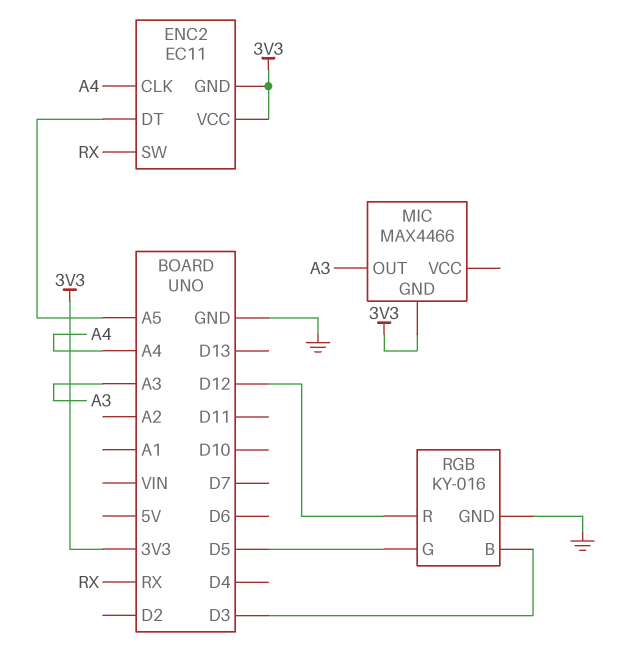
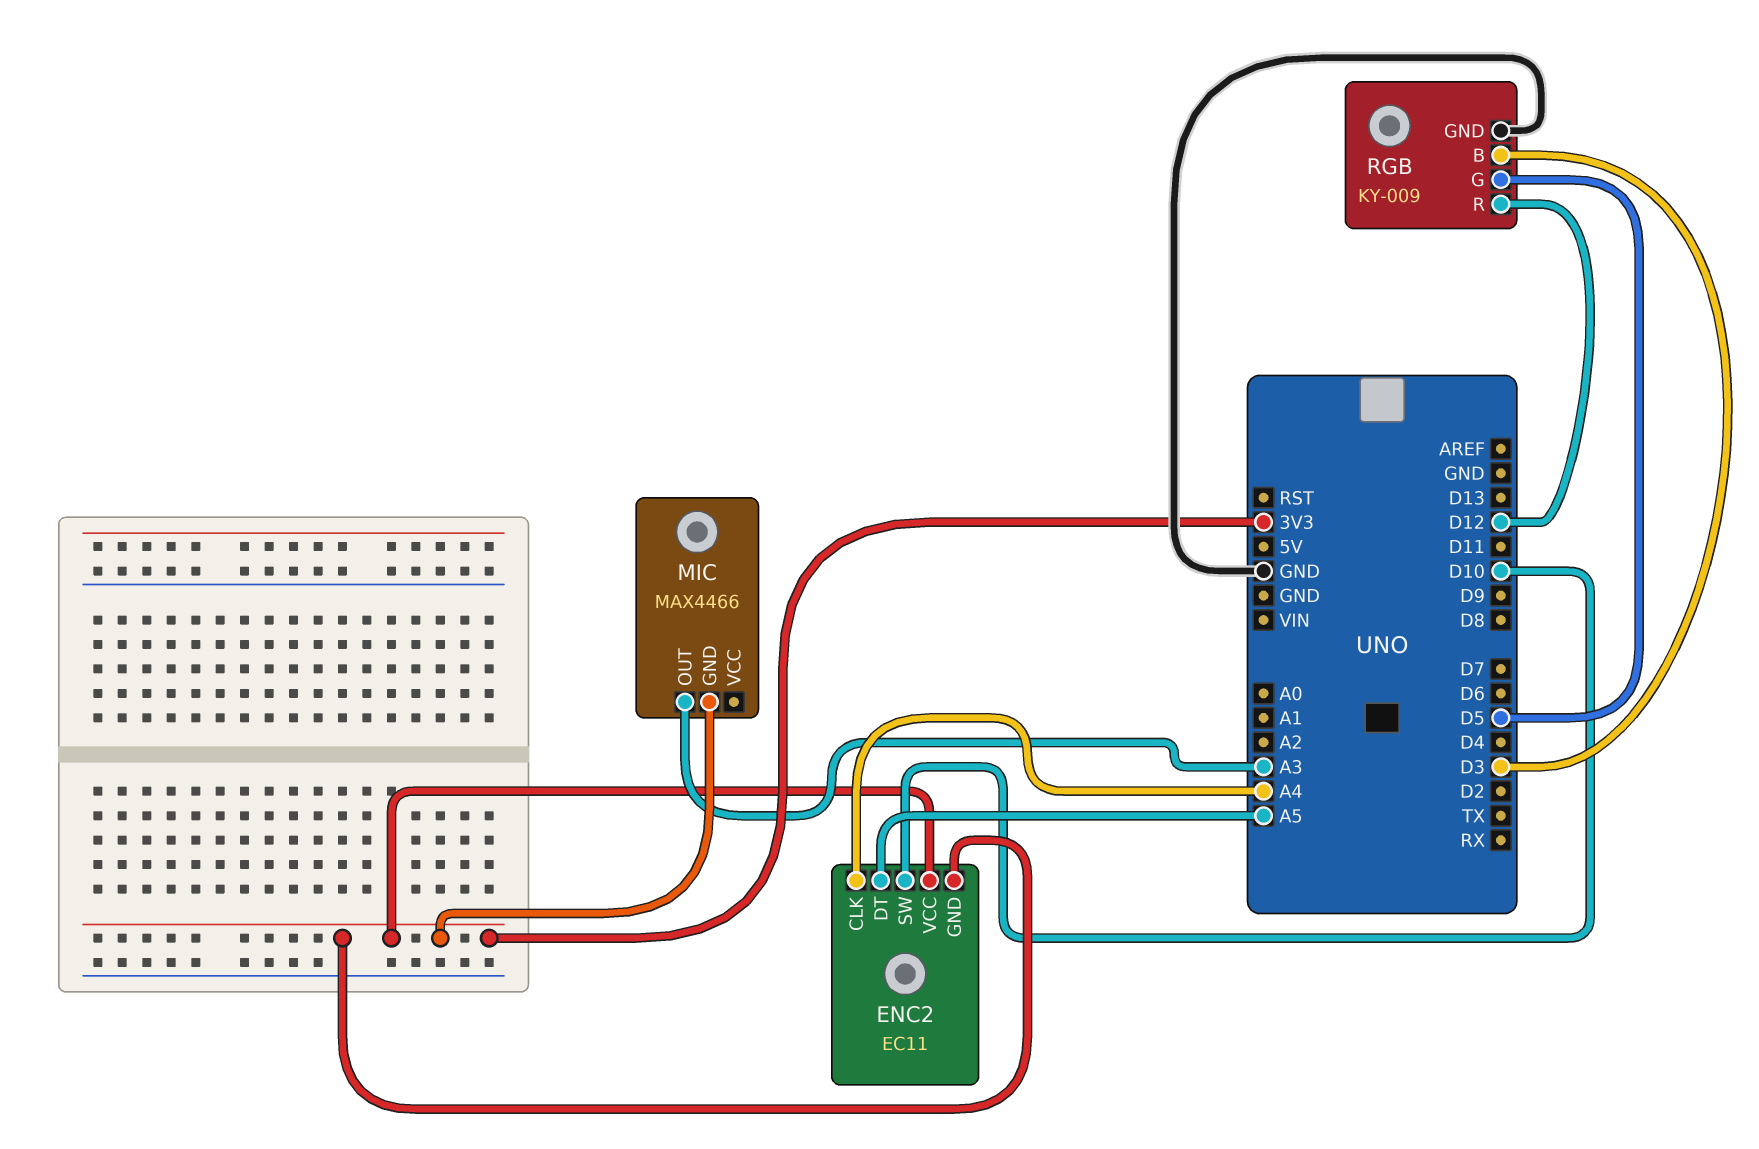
ENC2 pin SW: RX -> D10
RGB: KY-016 -> KY-009

